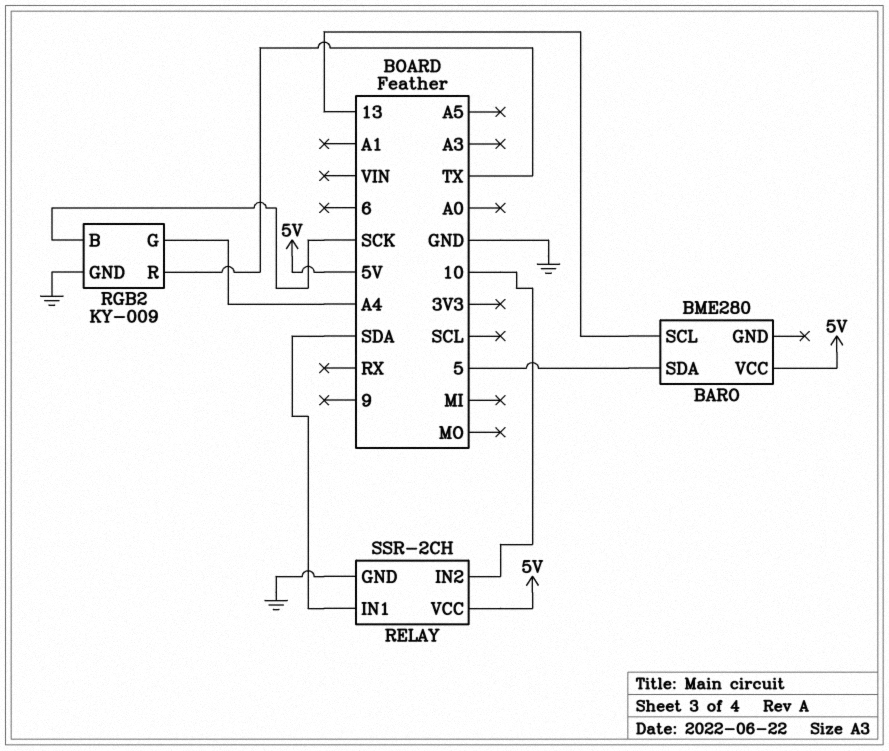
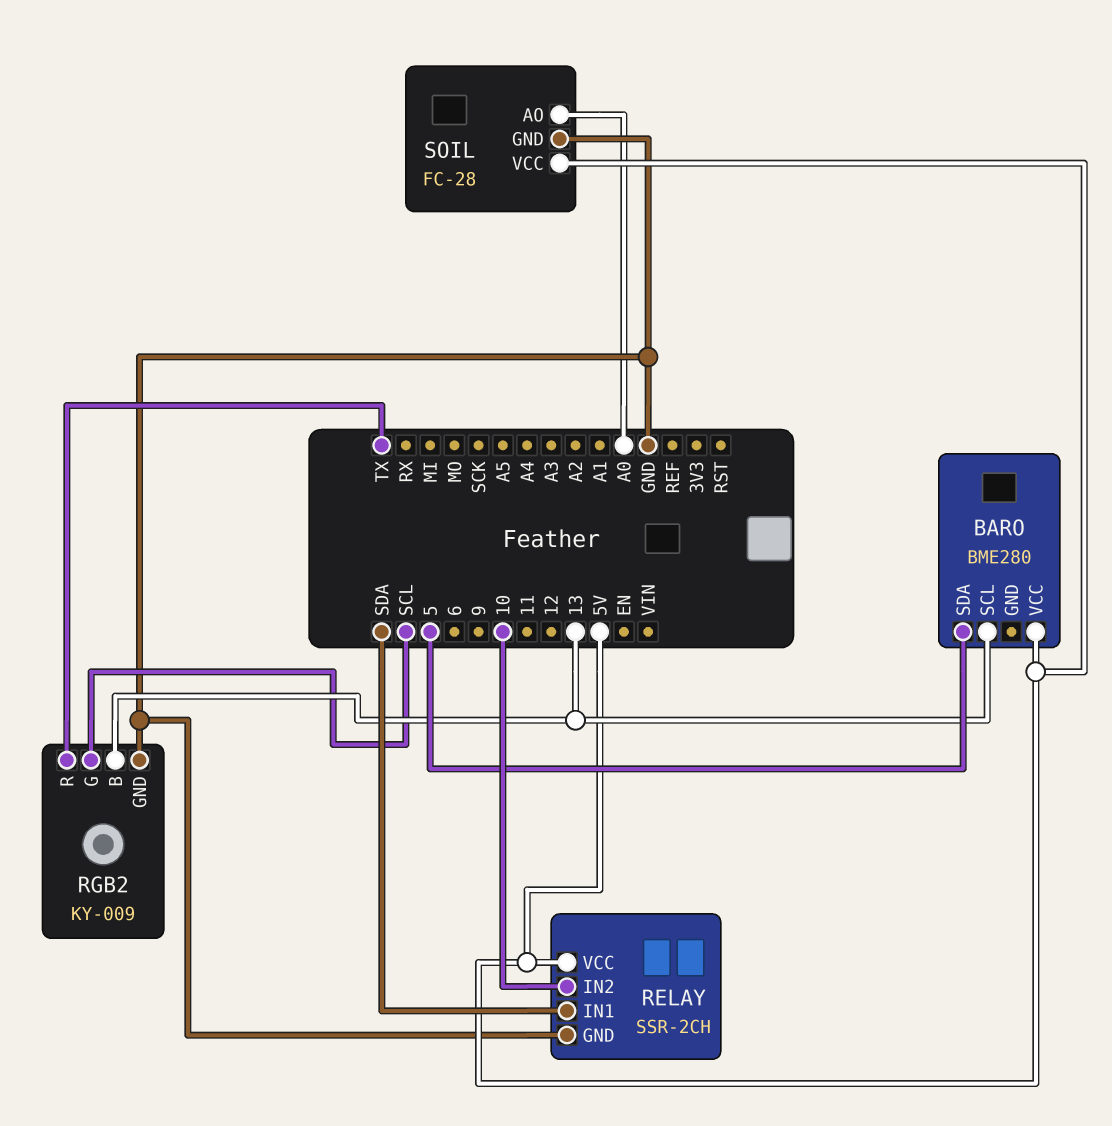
RGB2 pin B: SCK -> 13
RGB2 pin G: A4 -> SCL
SOIL: none -> FC-28
SOIL pin AO: none -> A0
SOIL pin GND: none -> GND
SOIL pin VCC: none -> 5V

